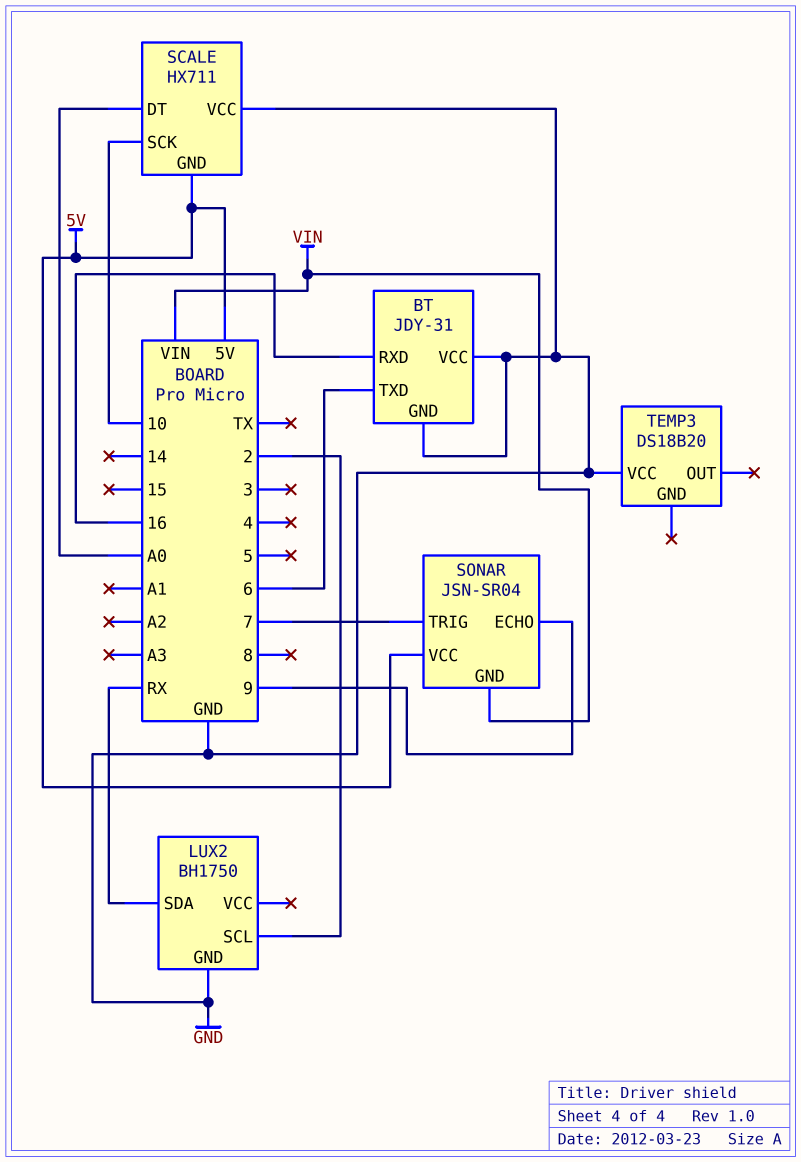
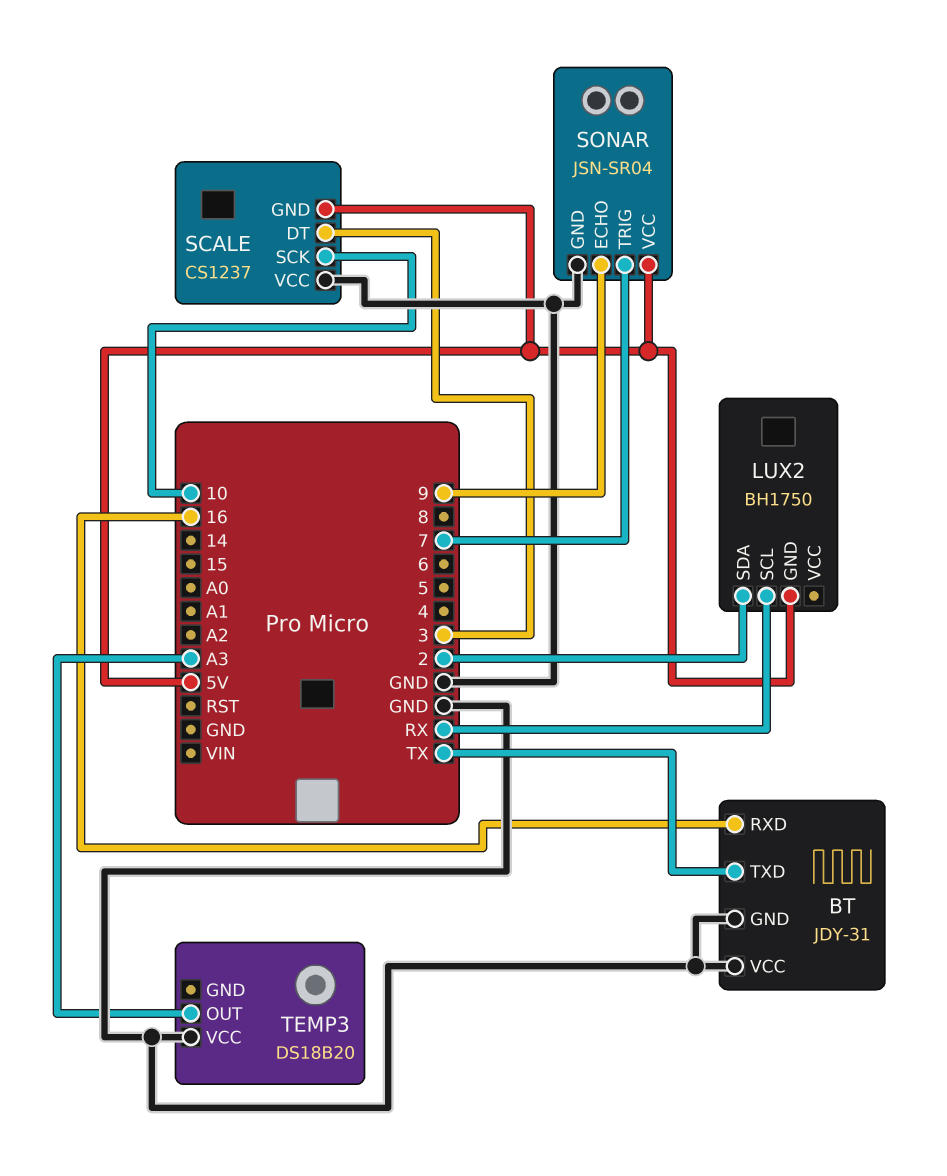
BT pin TXD: 6 -> TX
LUX2 pin GND: GND -> 5V
LUX2 pin SCL: 2 -> RX
LUX2 pin SDA: RX -> 2
SCALE: HX711 -> CS1237
SCALE pin DT: A0 -> 3
SONAR pin GND: VIN -> GND
TEMP3 pin OUT: none -> A3

